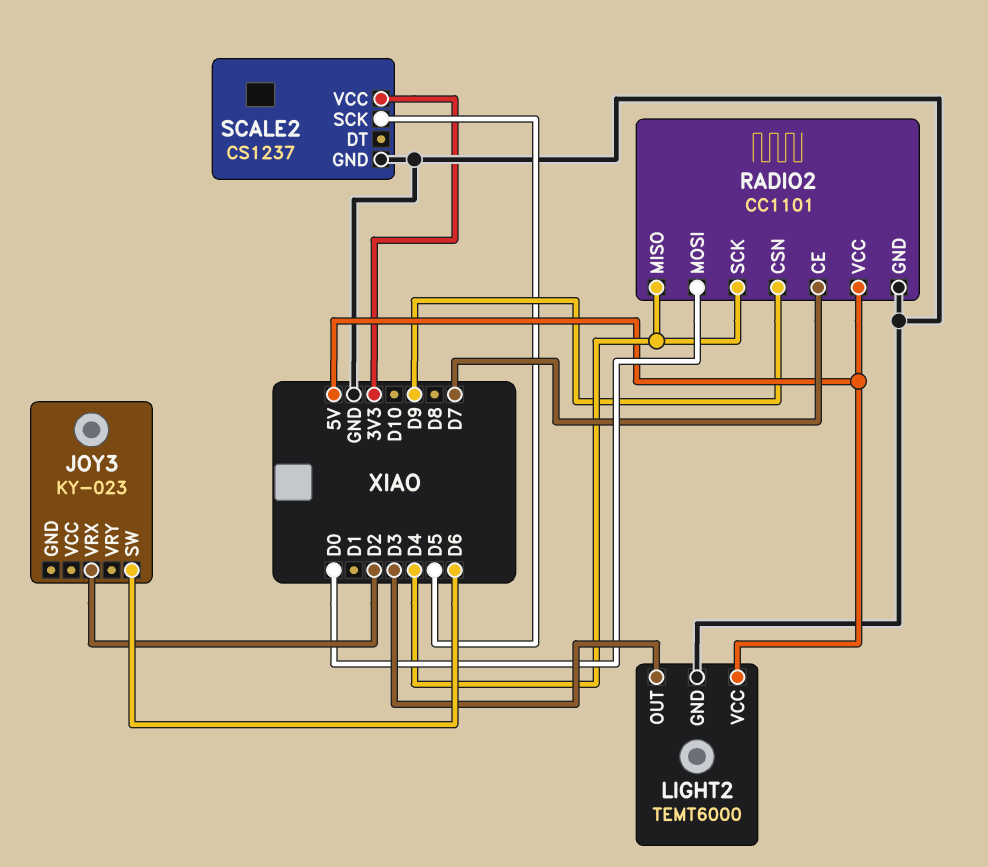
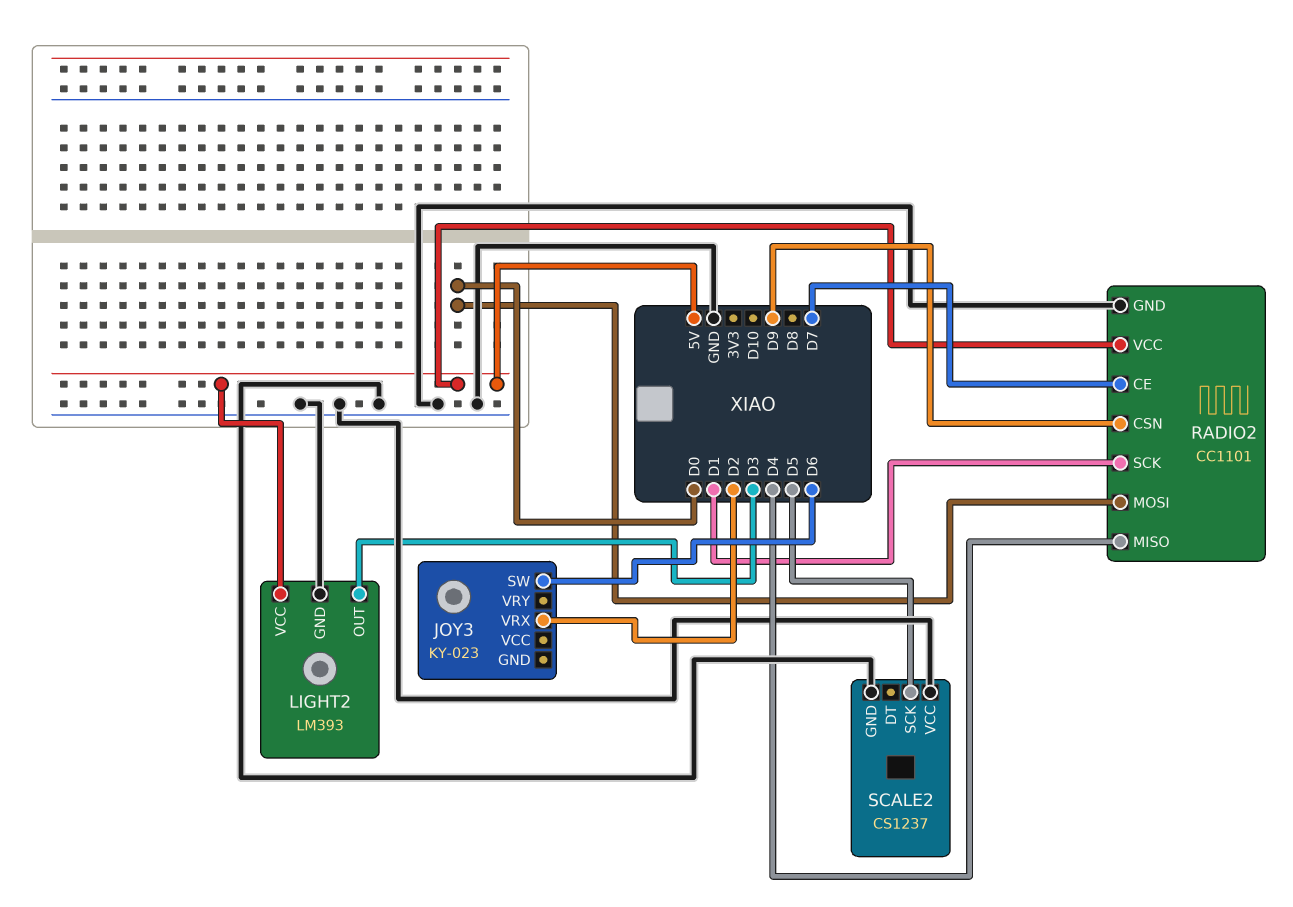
LIGHT2: TEMT6000 -> LM393
RADIO2 pin SCK: D4 -> D1
SCALE2 pin VCC: 3V3 -> GND

